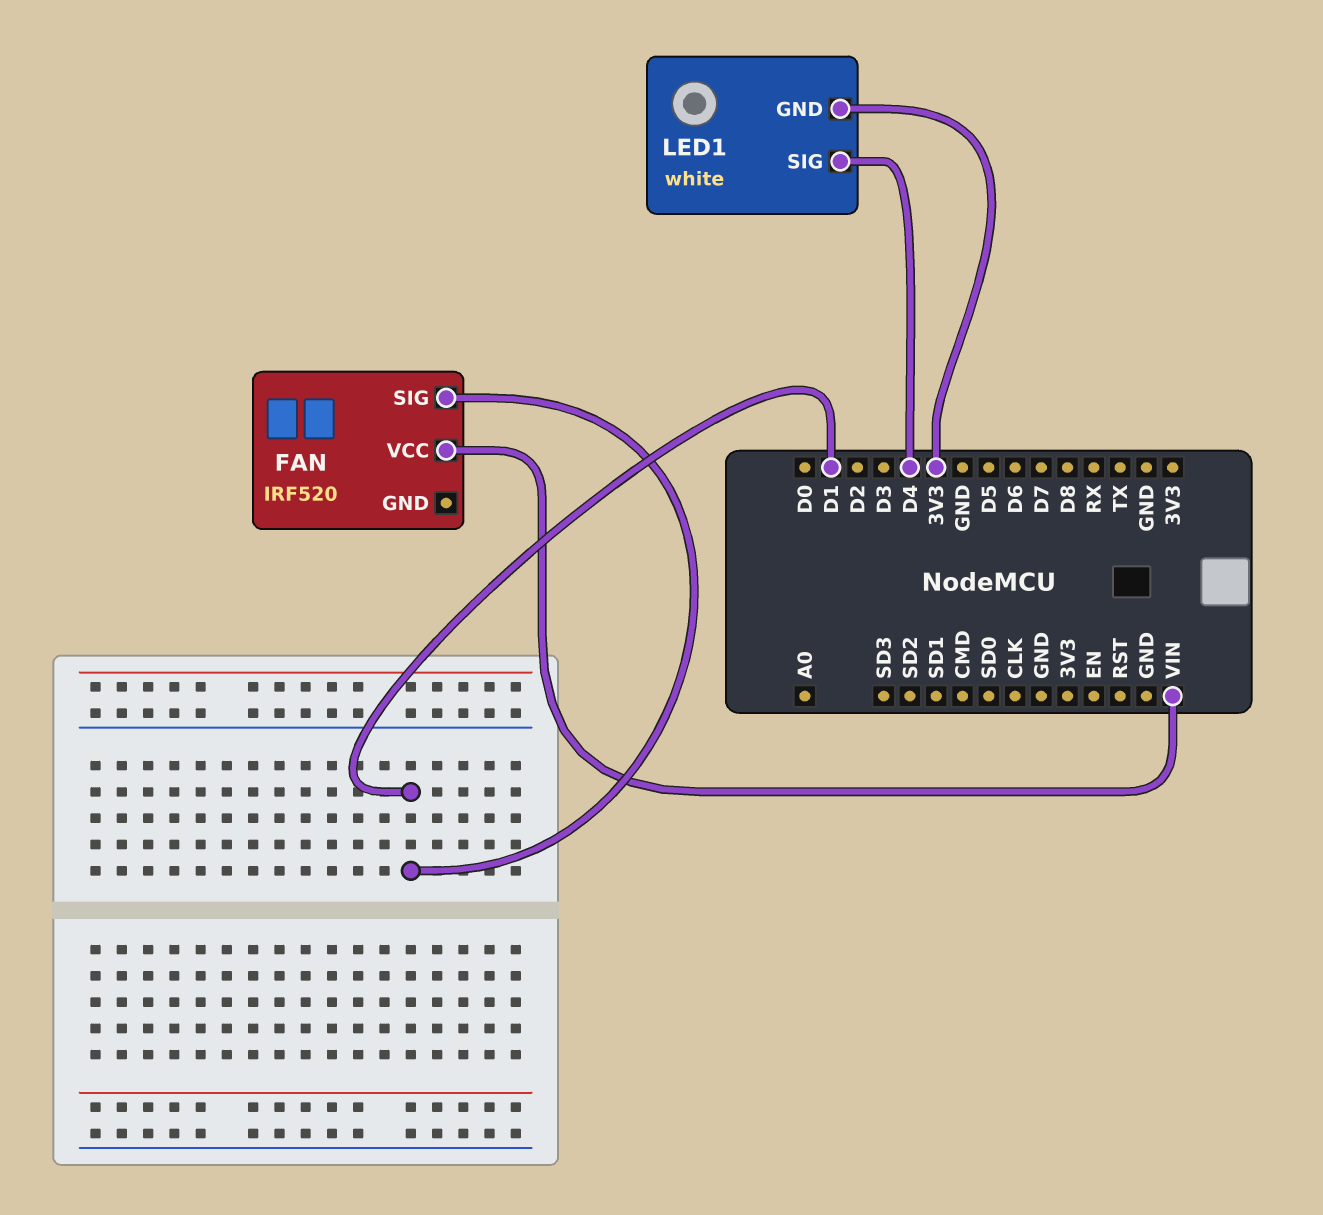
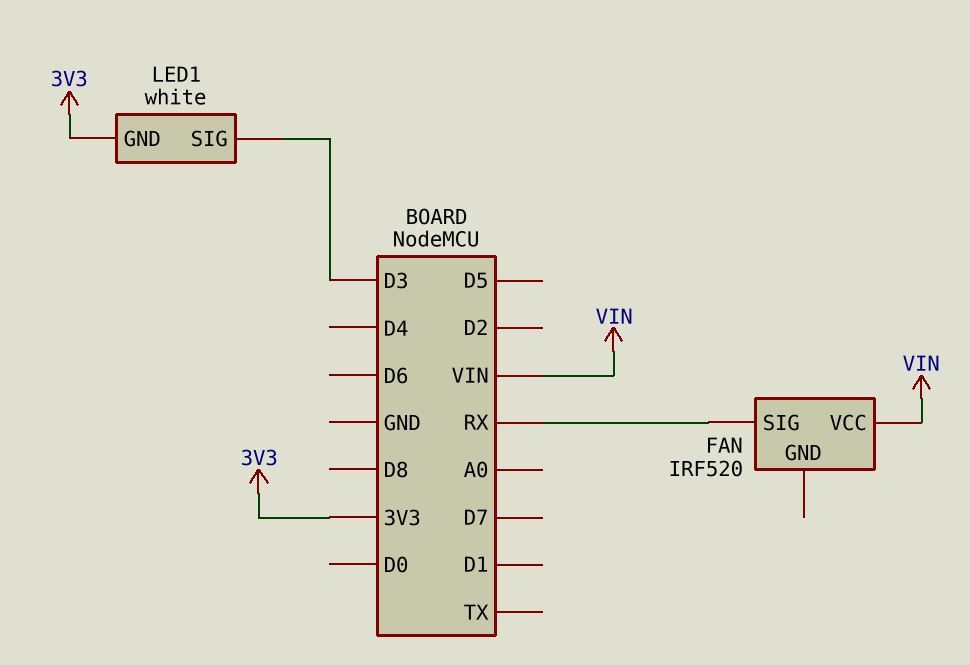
FAN pin SIG: D1 -> RX
LED1 pin SIG: D4 -> D3

